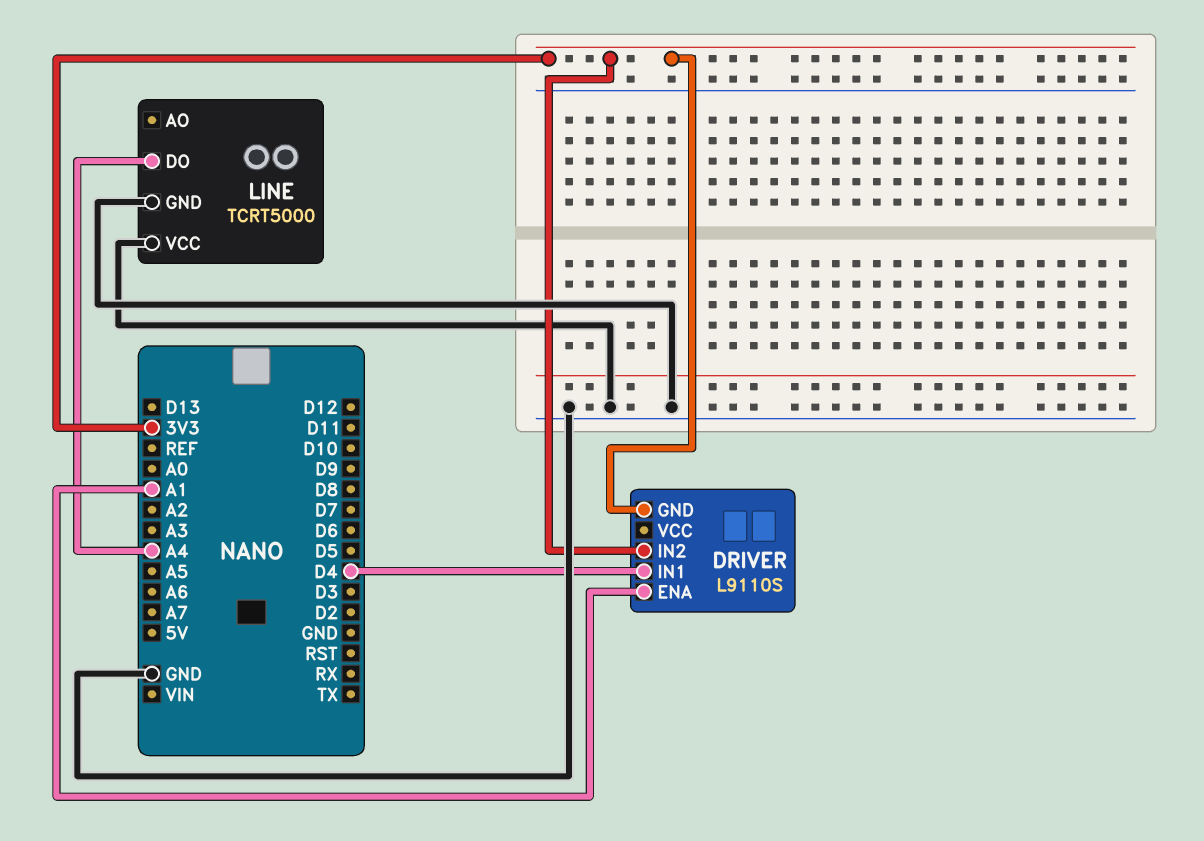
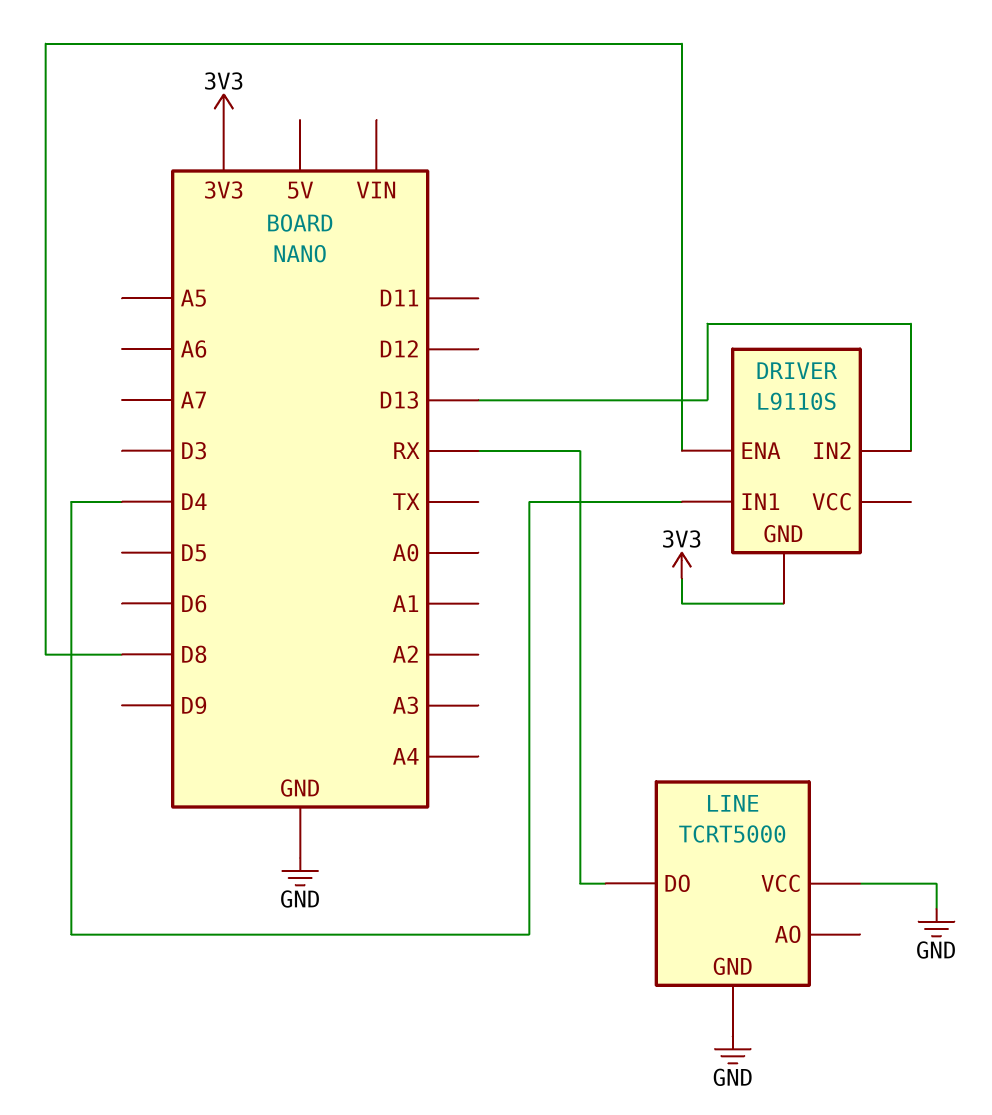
DRIVER pin ENA: A1 -> D8
DRIVER pin IN2: 3V3 -> D13
LINE pin DO: A4 -> RX

